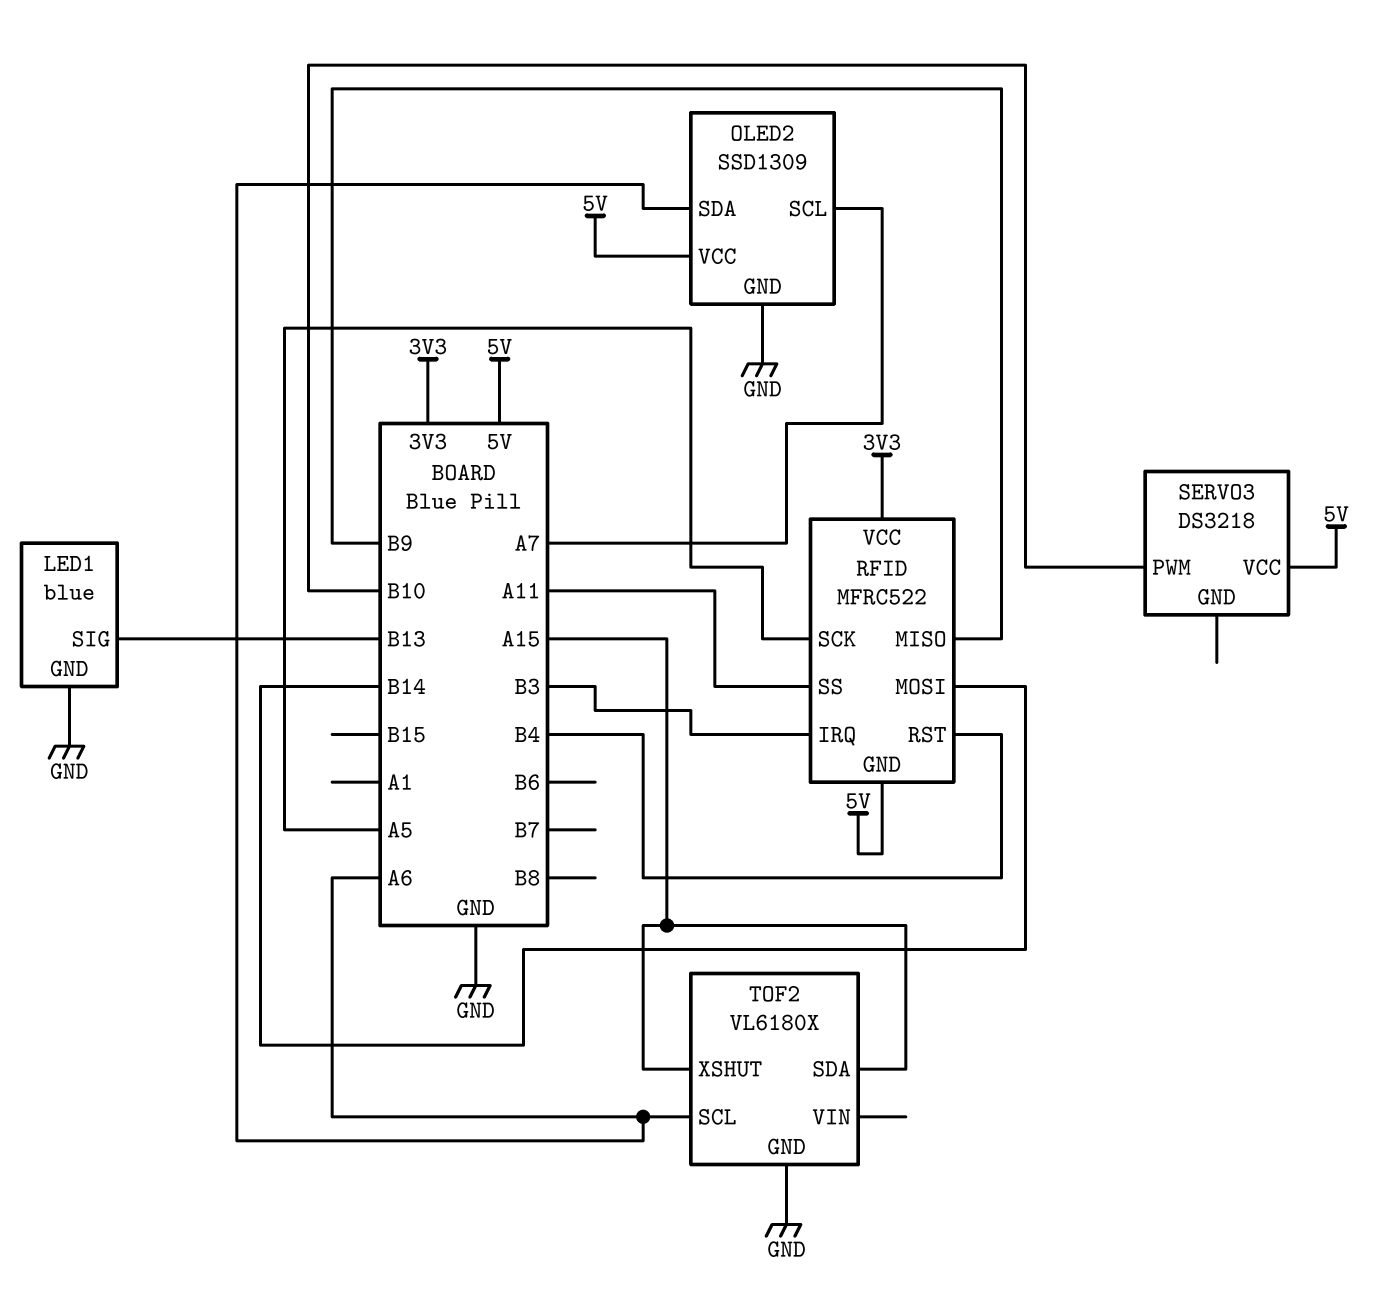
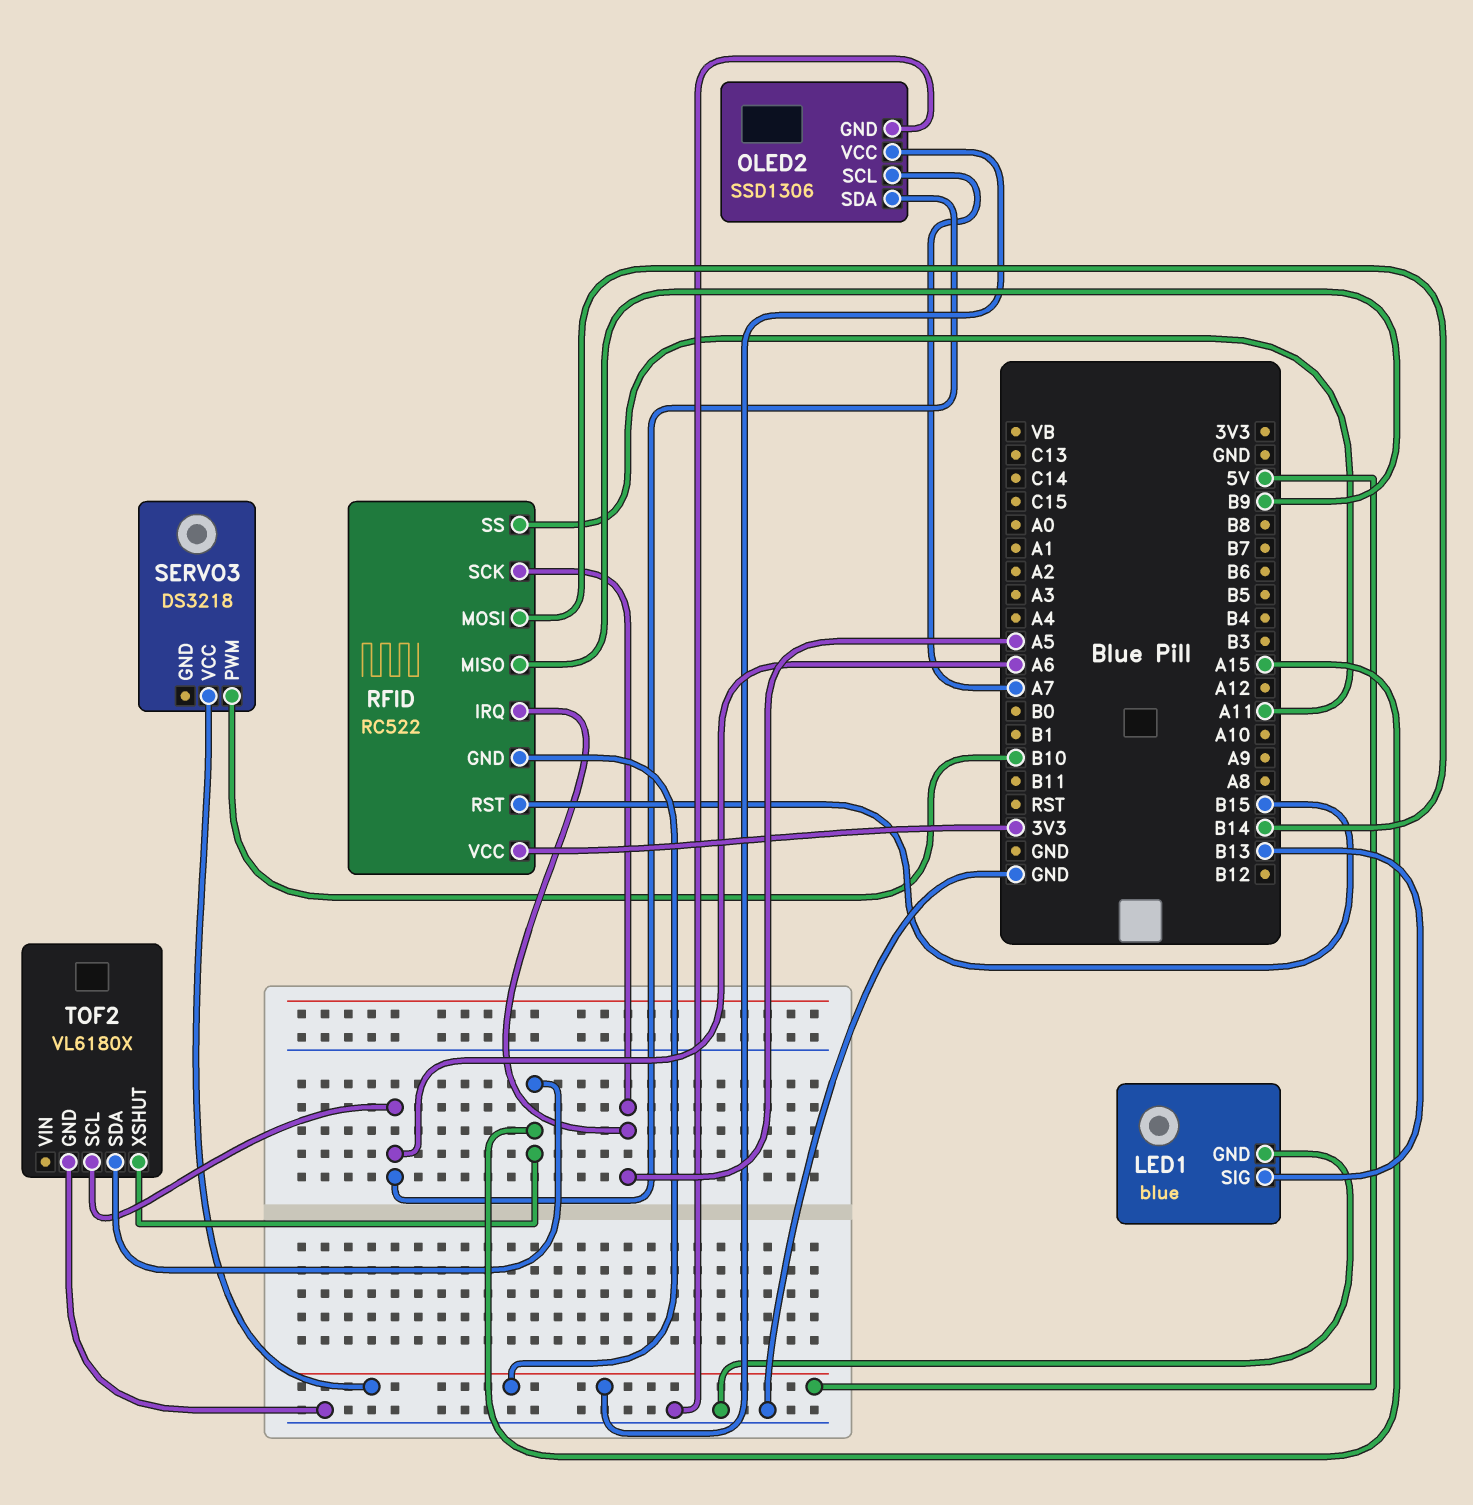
OLED2: SSD1309 -> SSD1306
RFID: MFRC522 -> RC522
RFID pin IRQ: B3 -> A5
RFID pin RST: B4 -> B15

